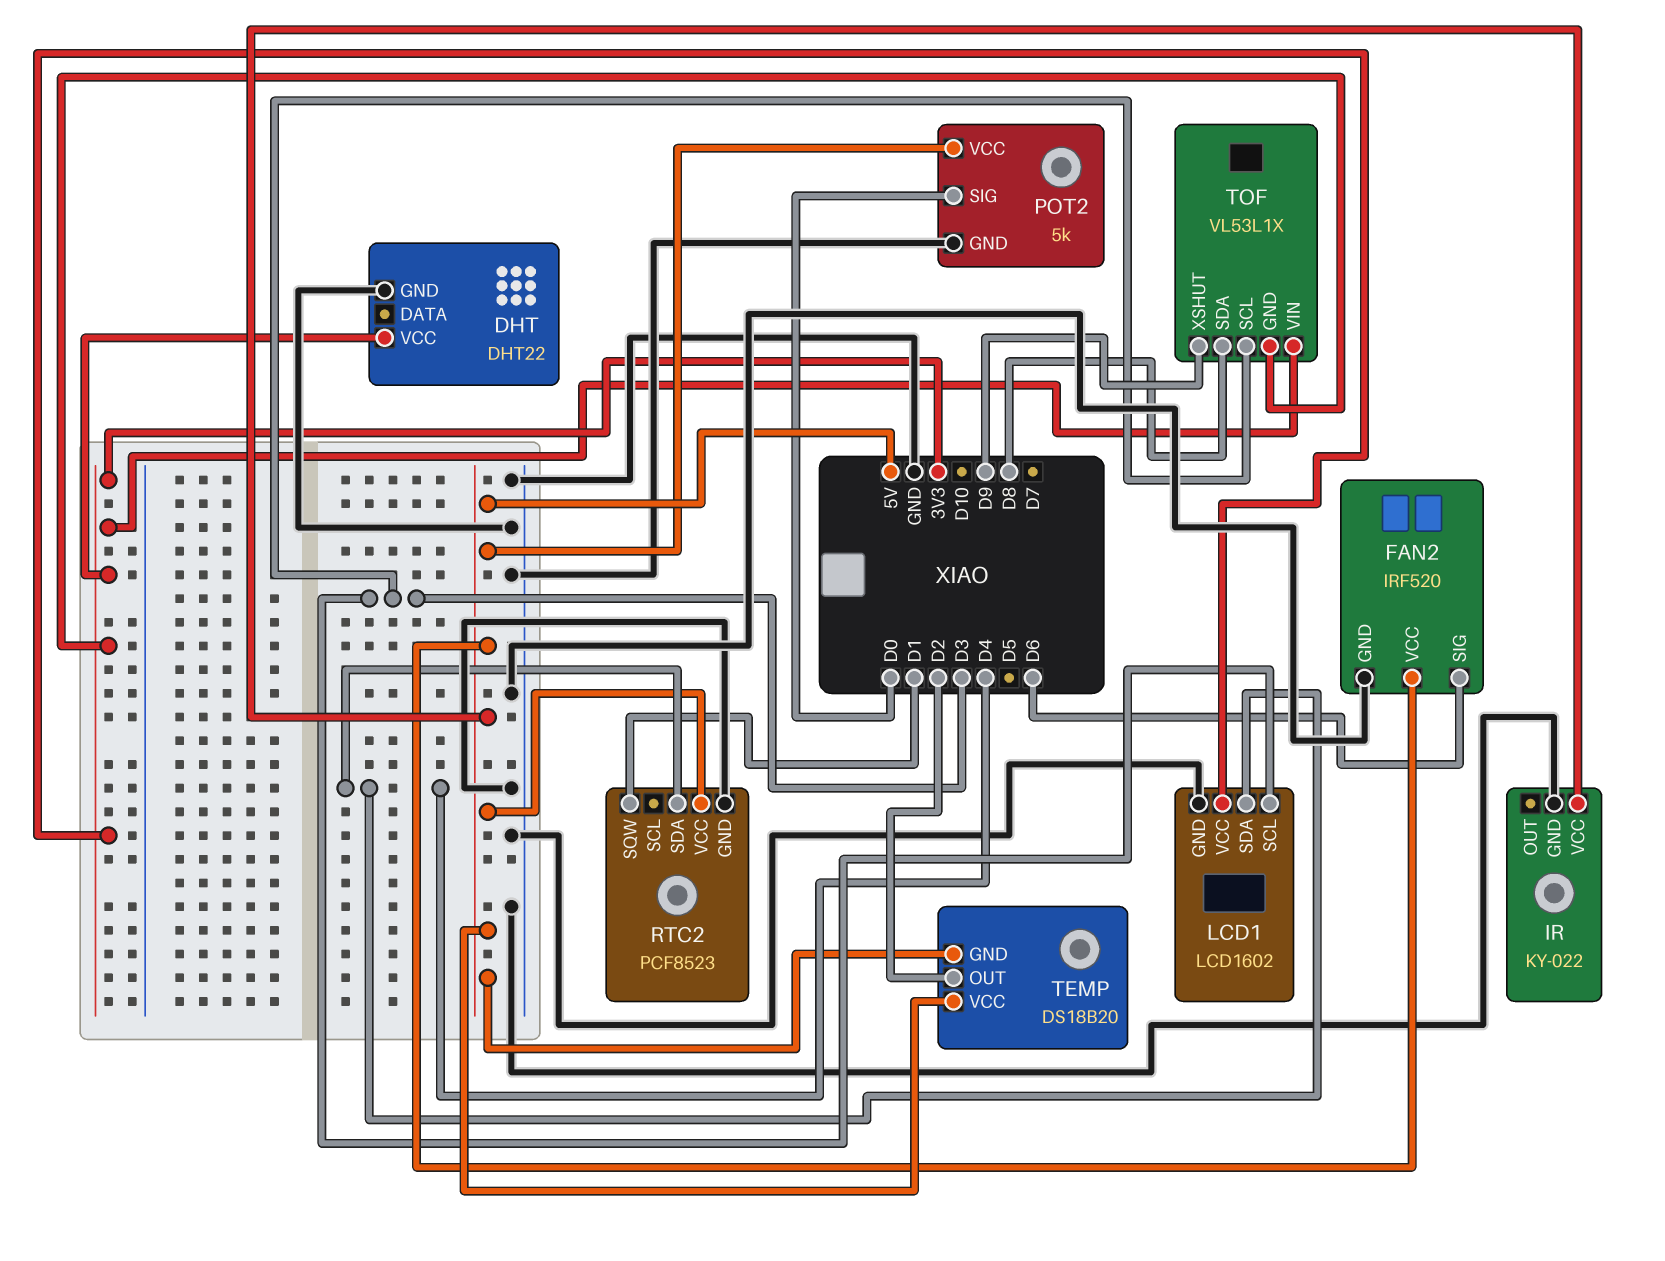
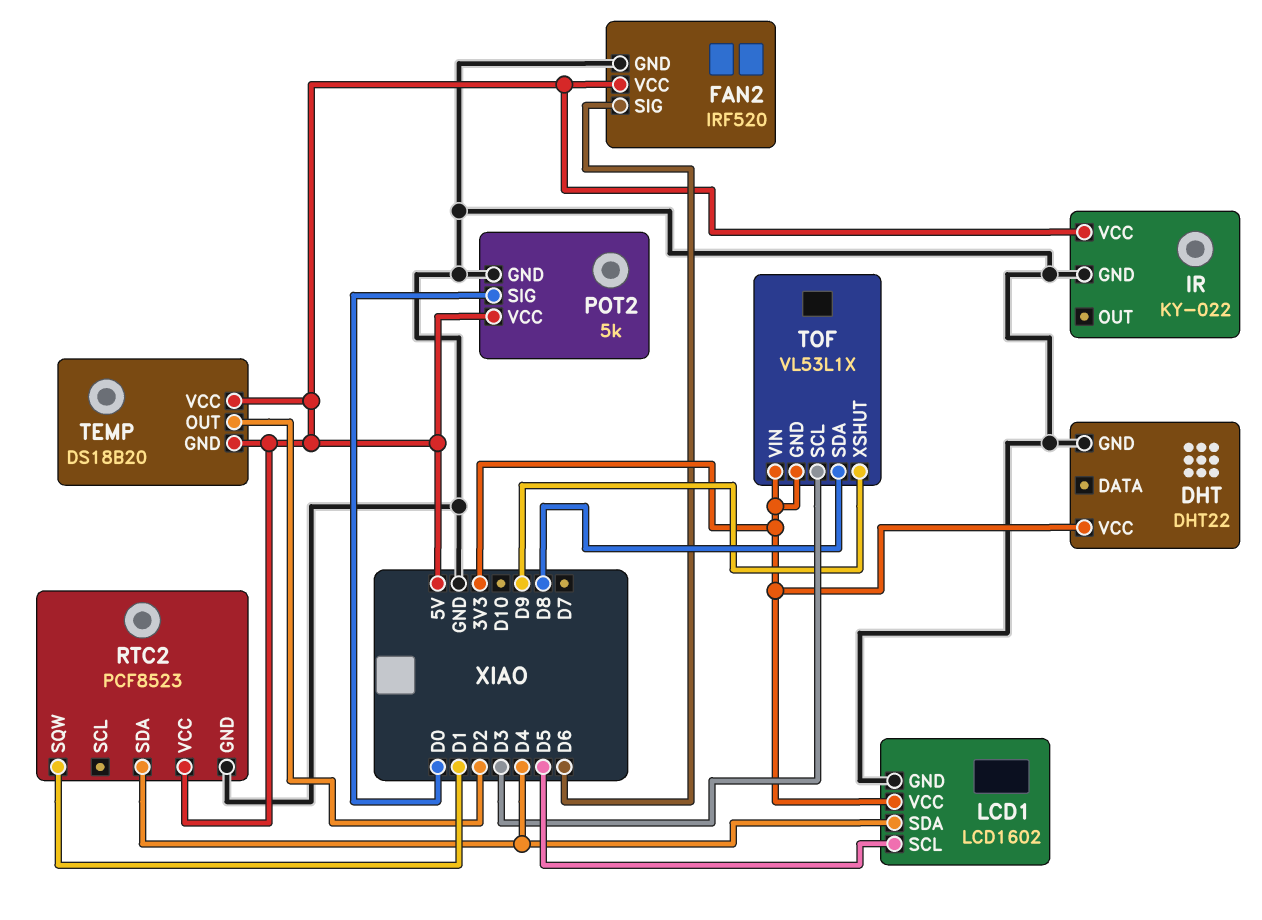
LCD1 pin SCL: D3 -> D5

